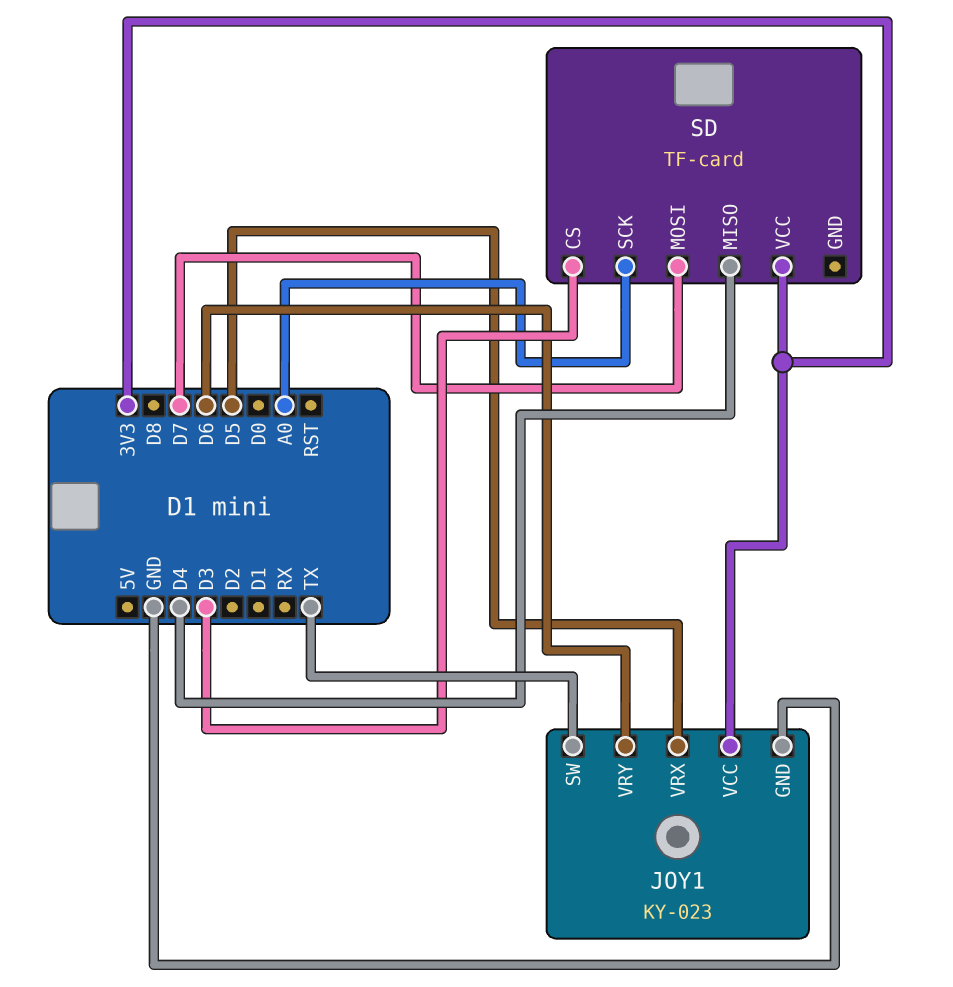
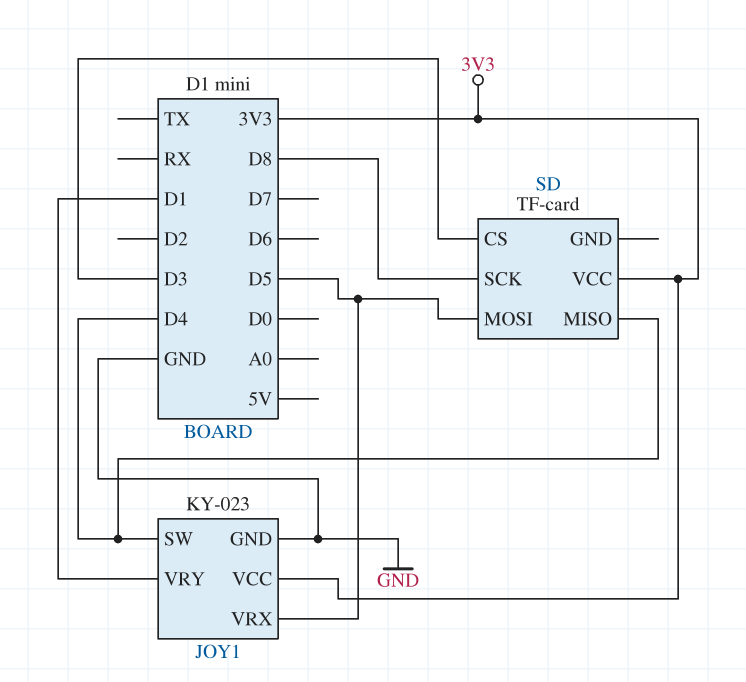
JOY1 pin SW: TX -> D4
JOY1 pin VRY: D6 -> D1
SD pin MOSI: D7 -> D5
SD pin SCK: A0 -> D8

